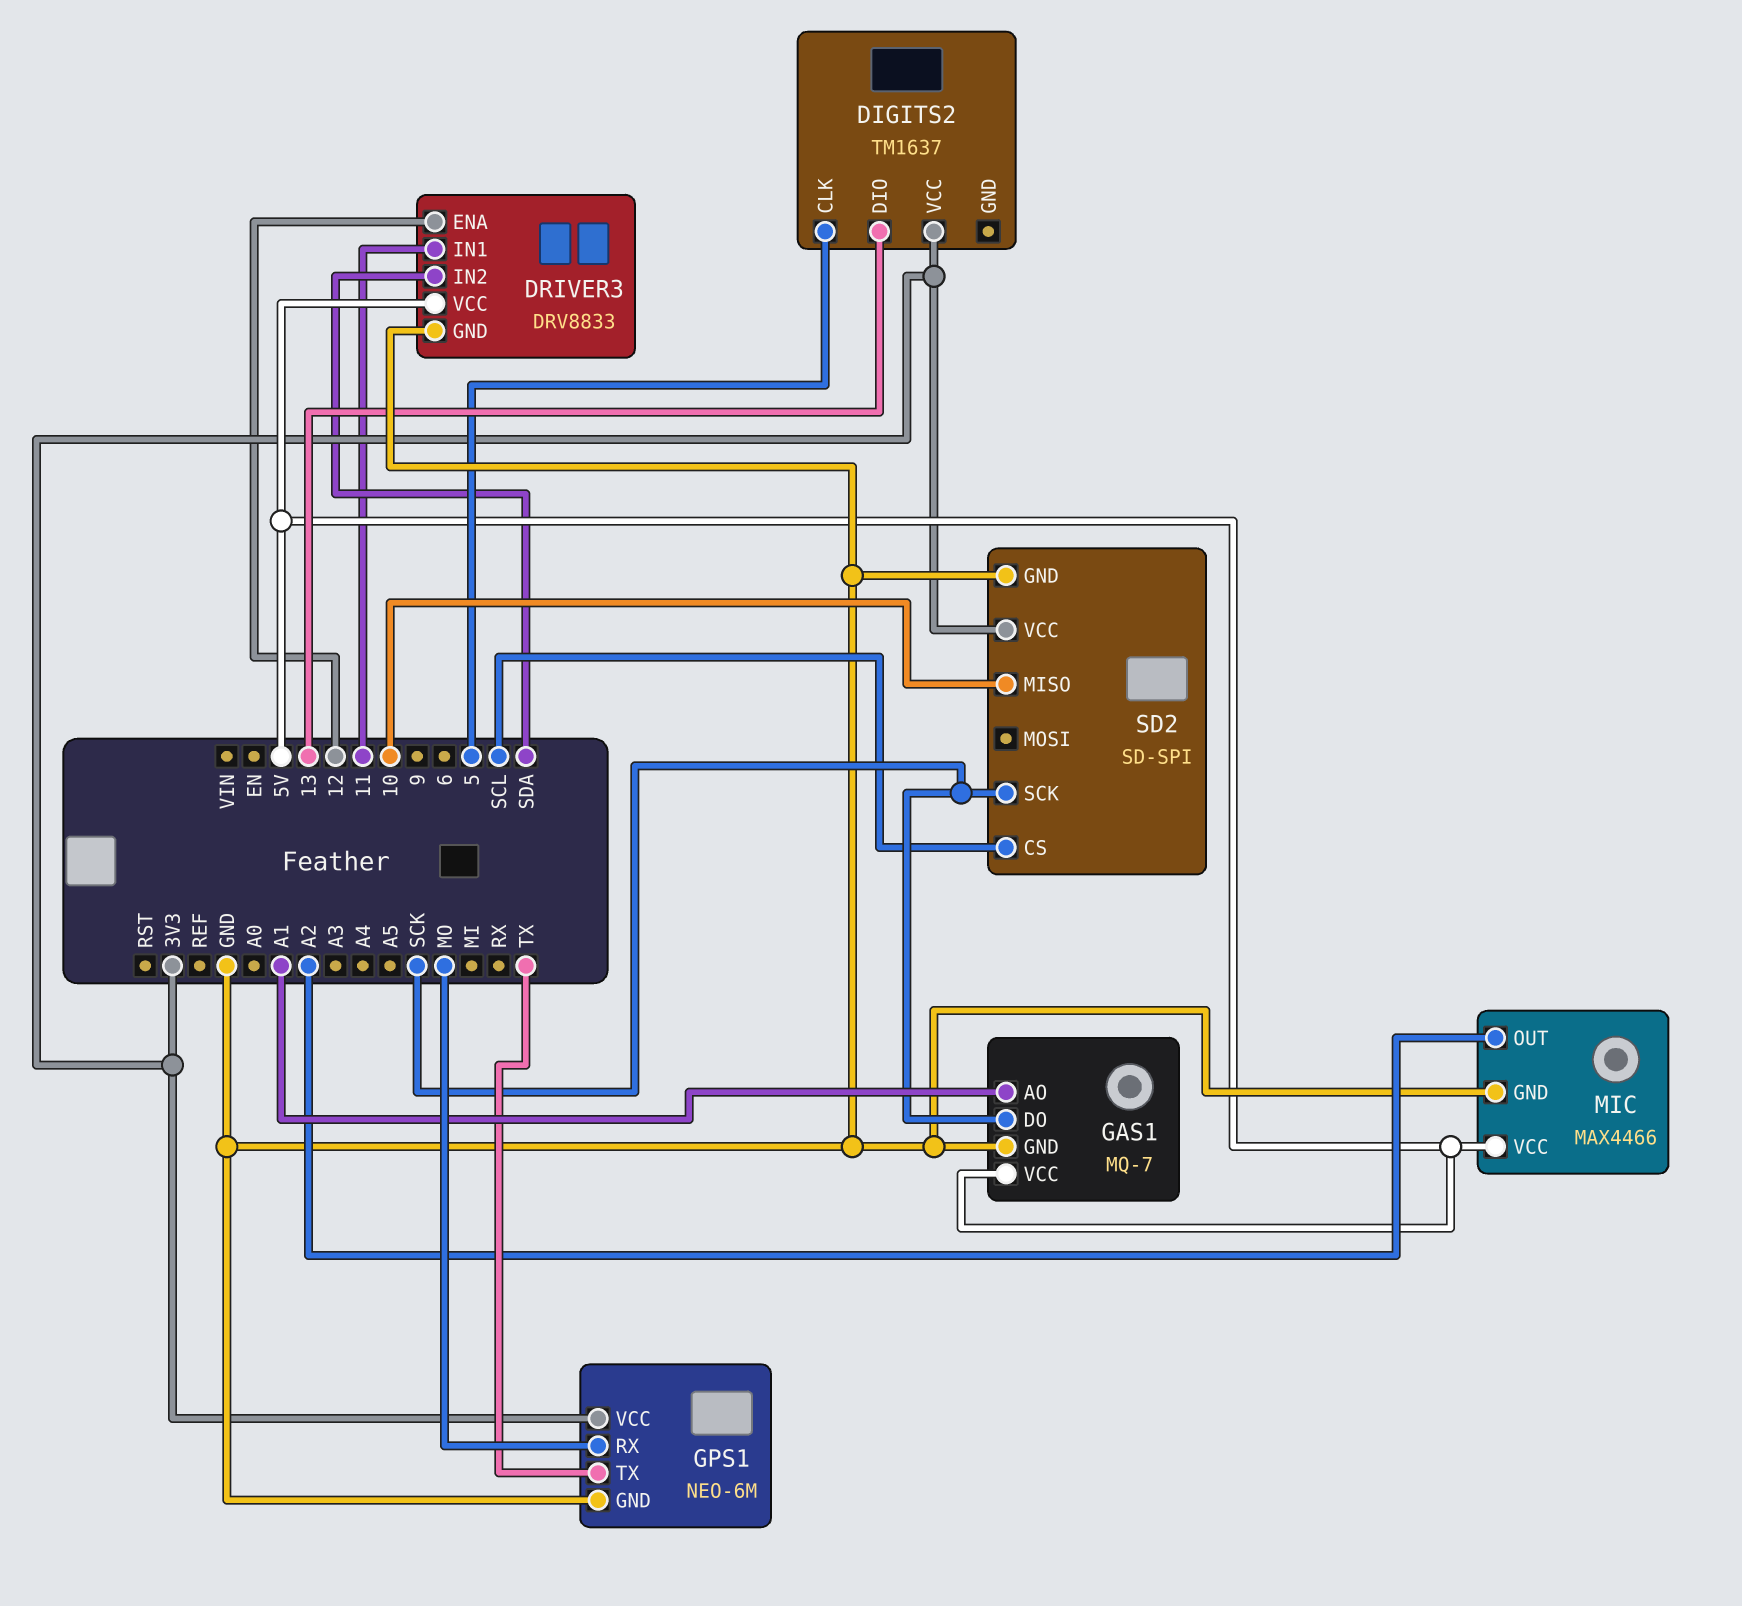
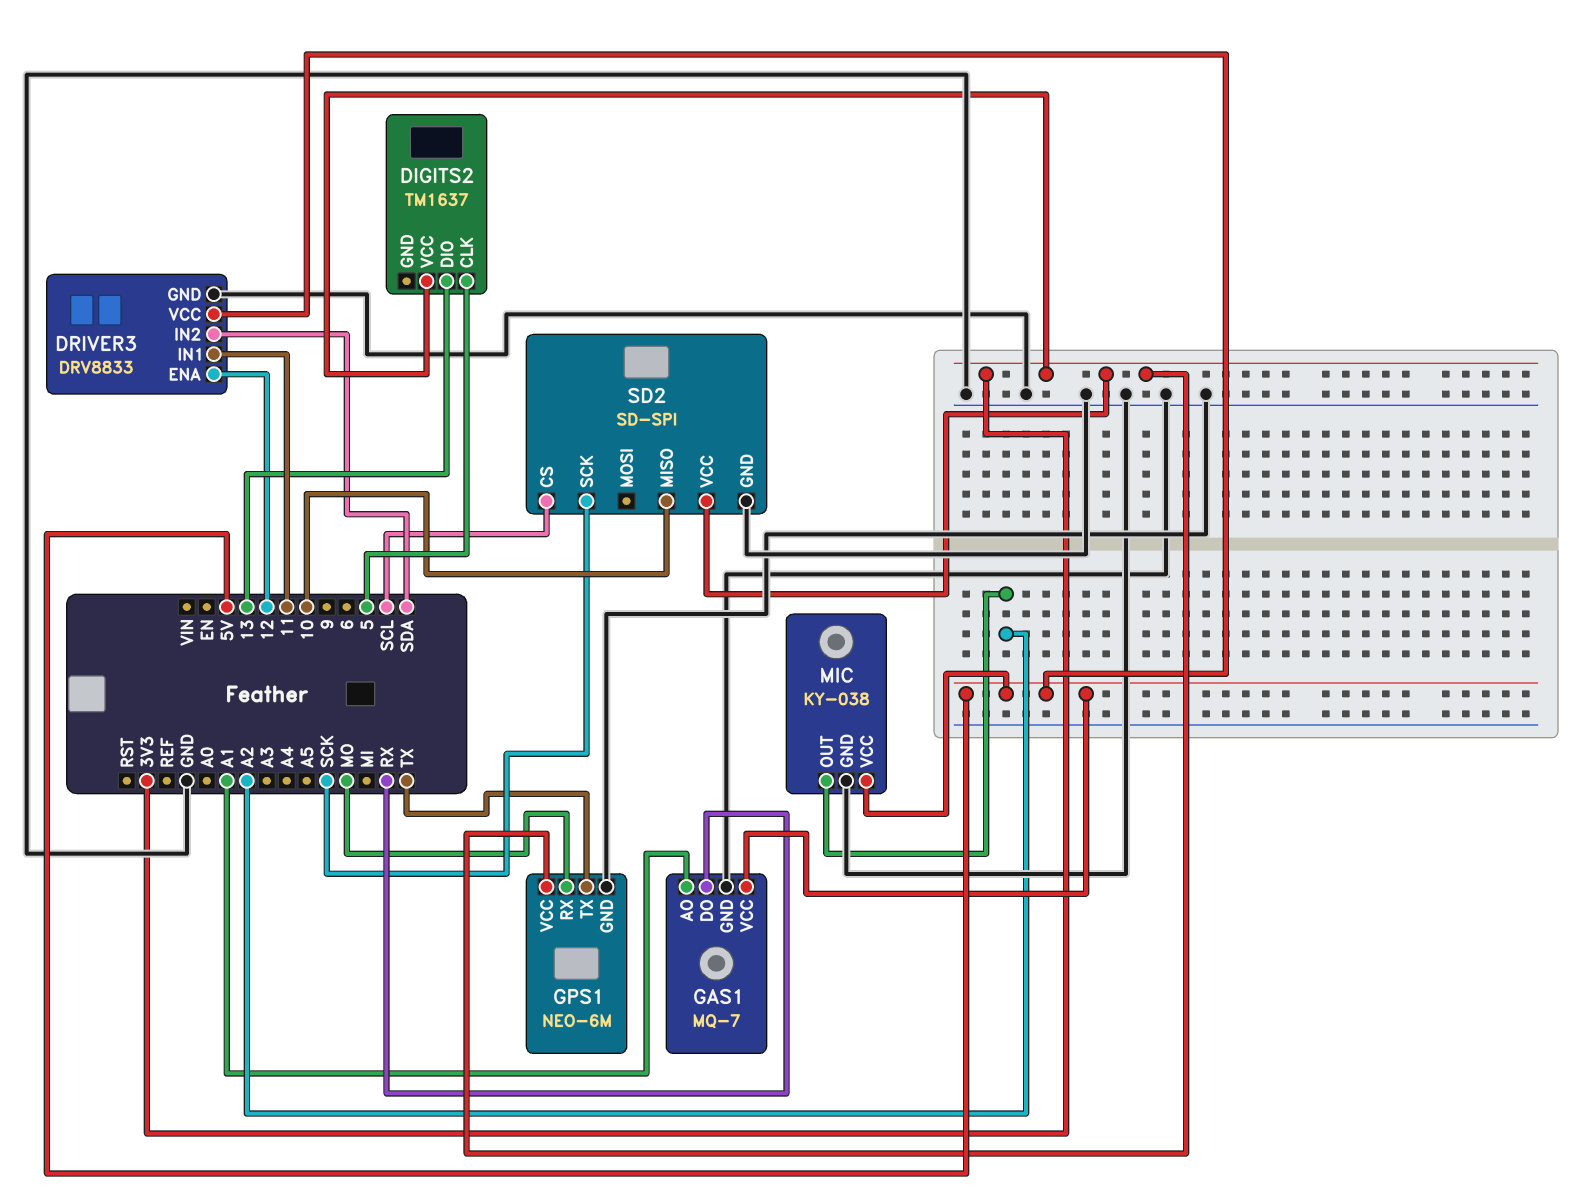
GAS1 pin DO: SCK -> RX
MIC: MAX4466 -> KY-038

